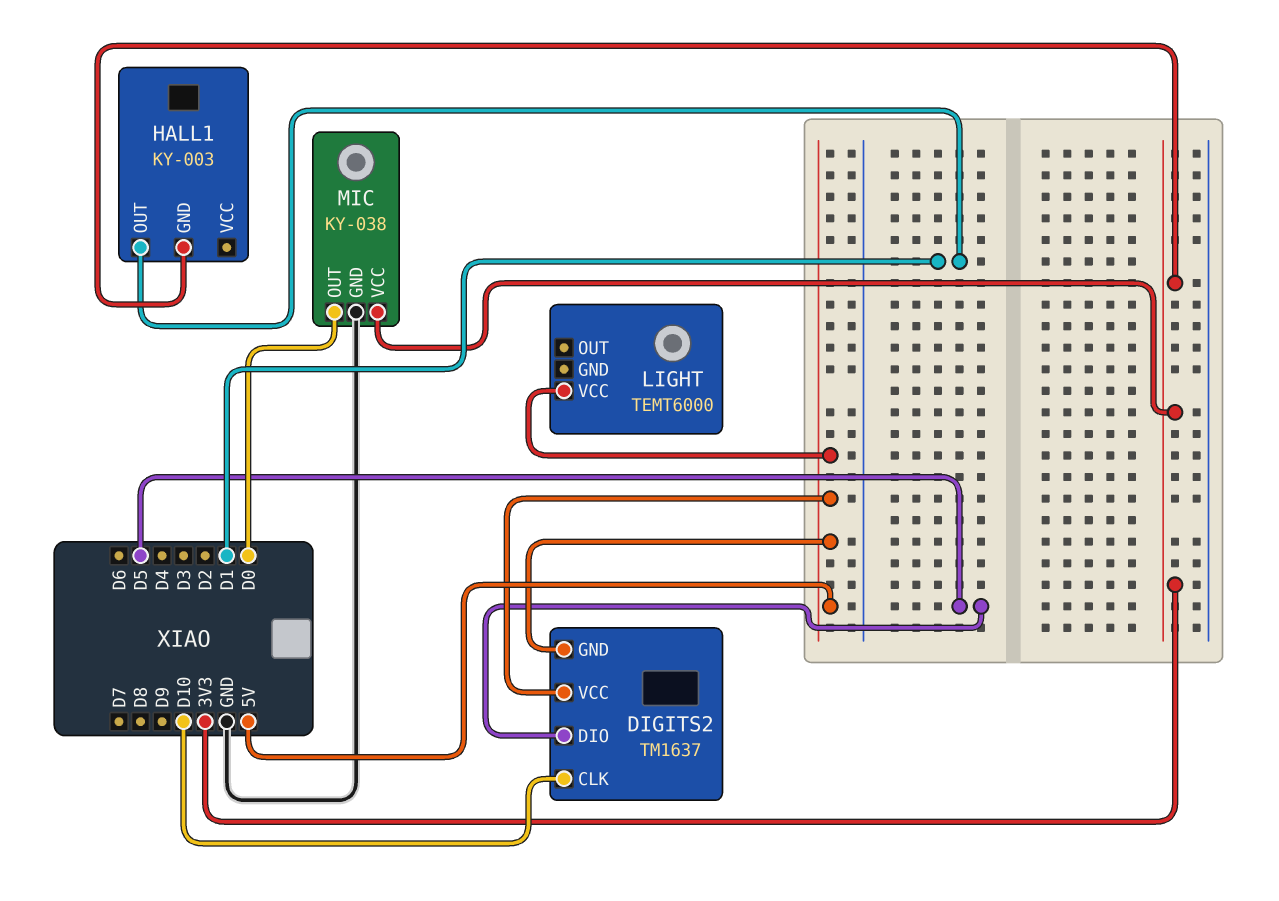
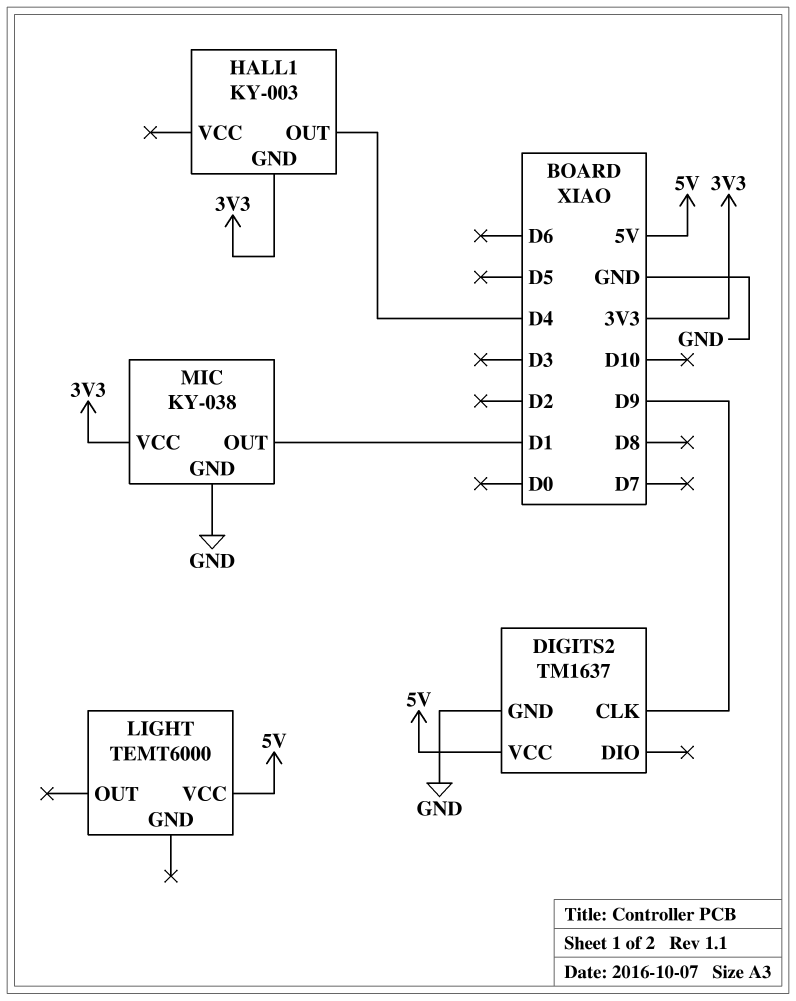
DIGITS2 pin CLK: D10 -> D9
DIGITS2 pin DIO: D5 -> none
DIGITS2 pin GND: 5V -> GND
HALL1 pin OUT: D1 -> D4
MIC pin OUT: D0 -> D1

